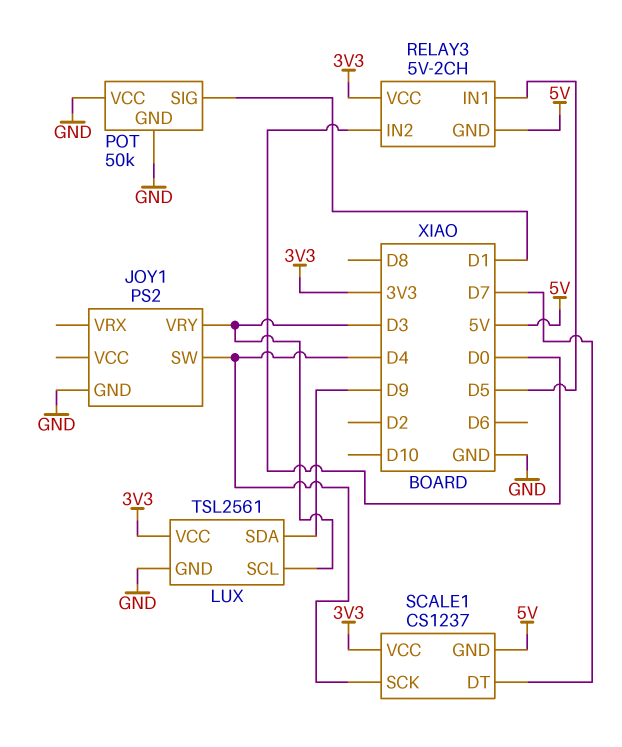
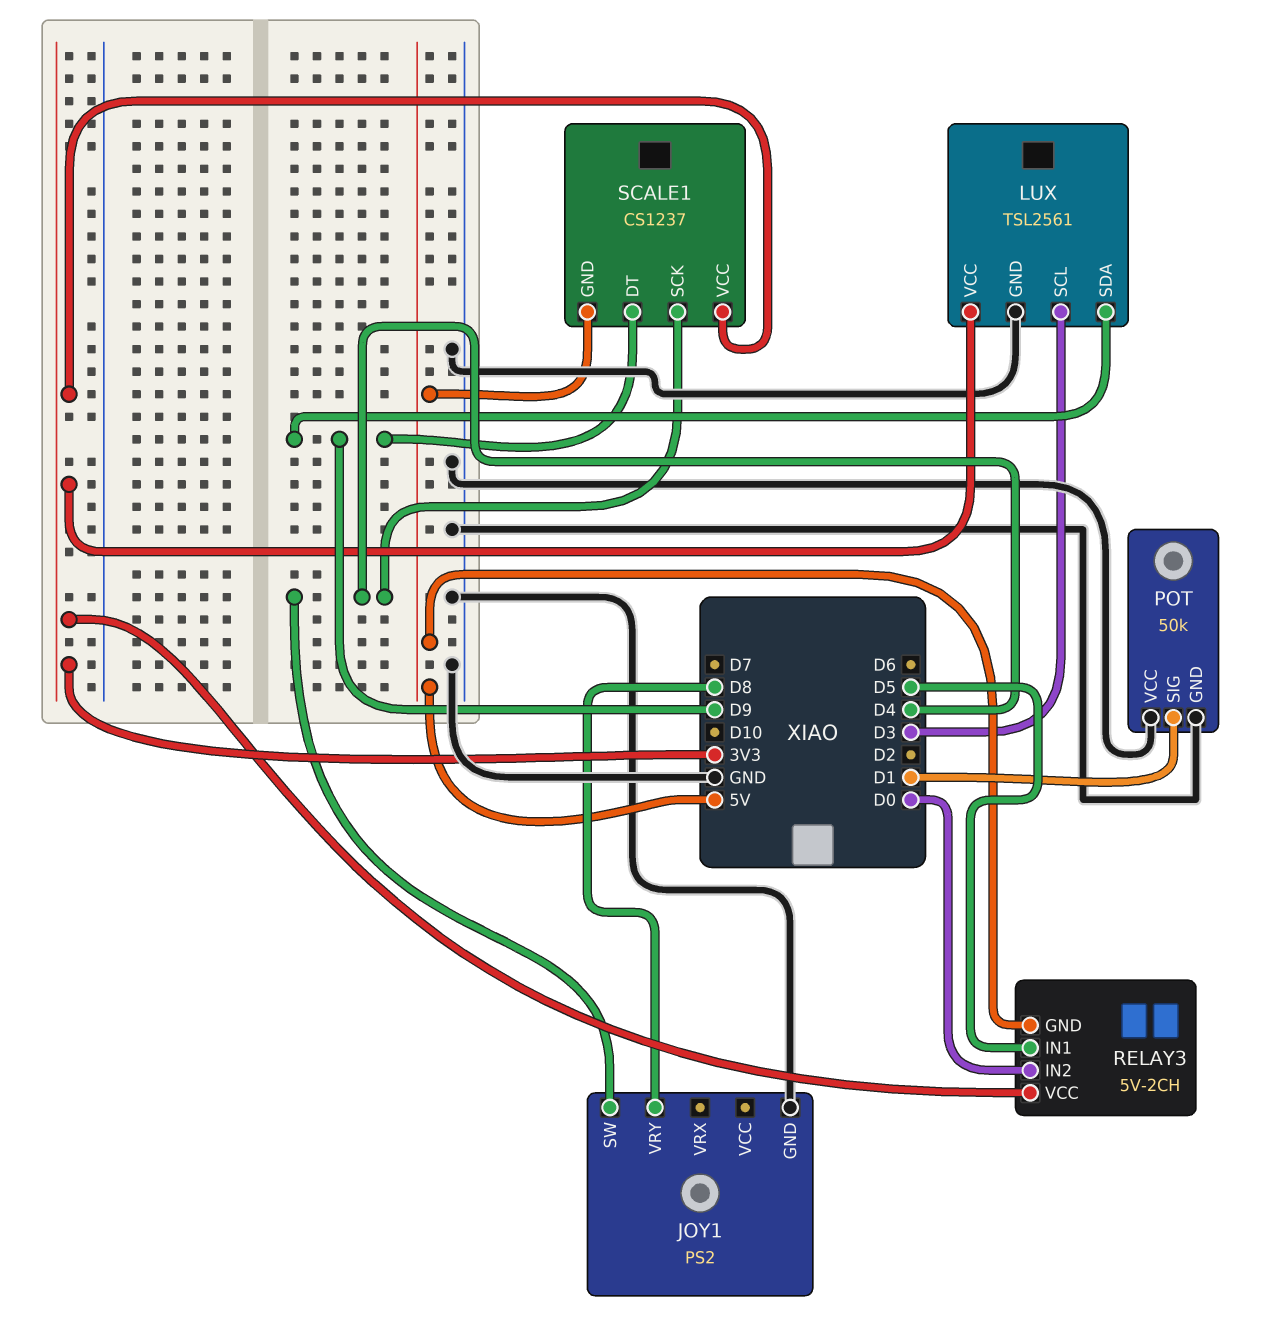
JOY1 pin VRY: D3 -> D8
SCALE1 pin DT: D7 -> D9

